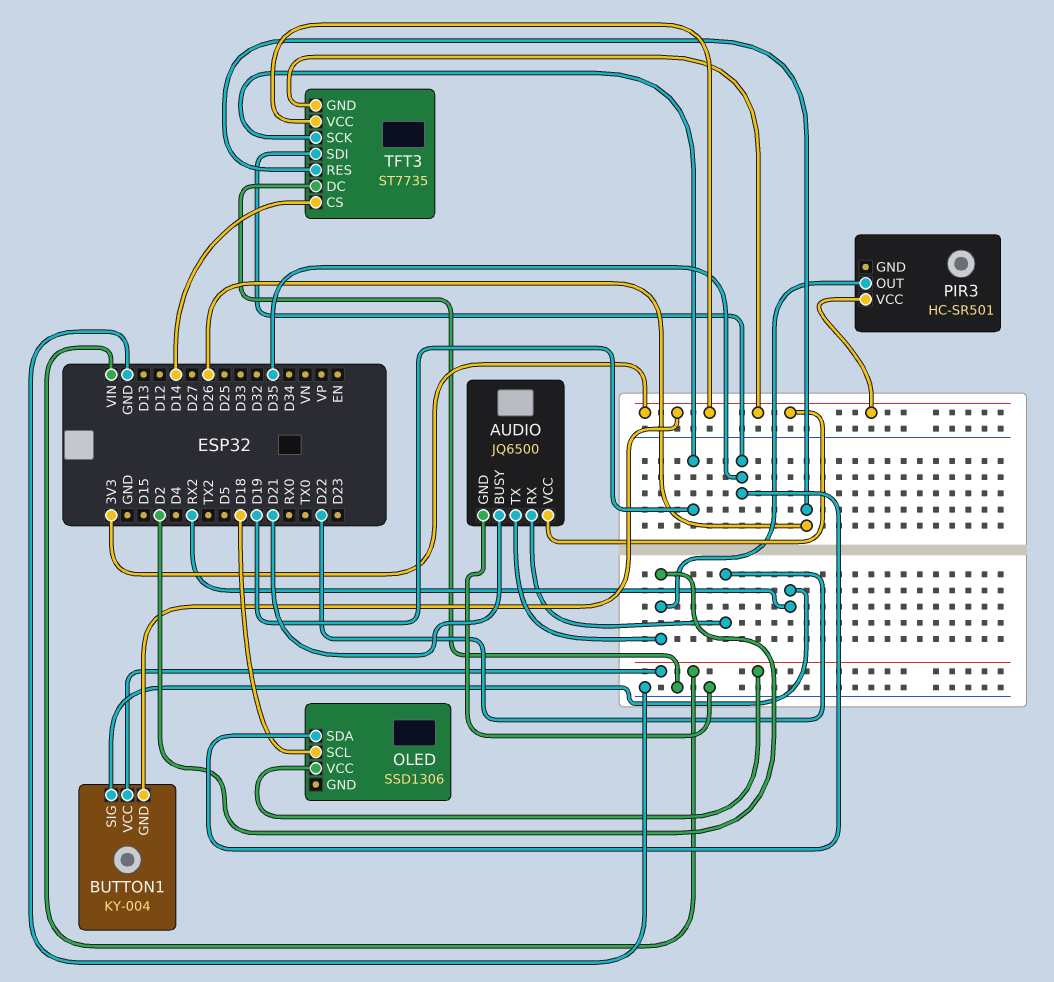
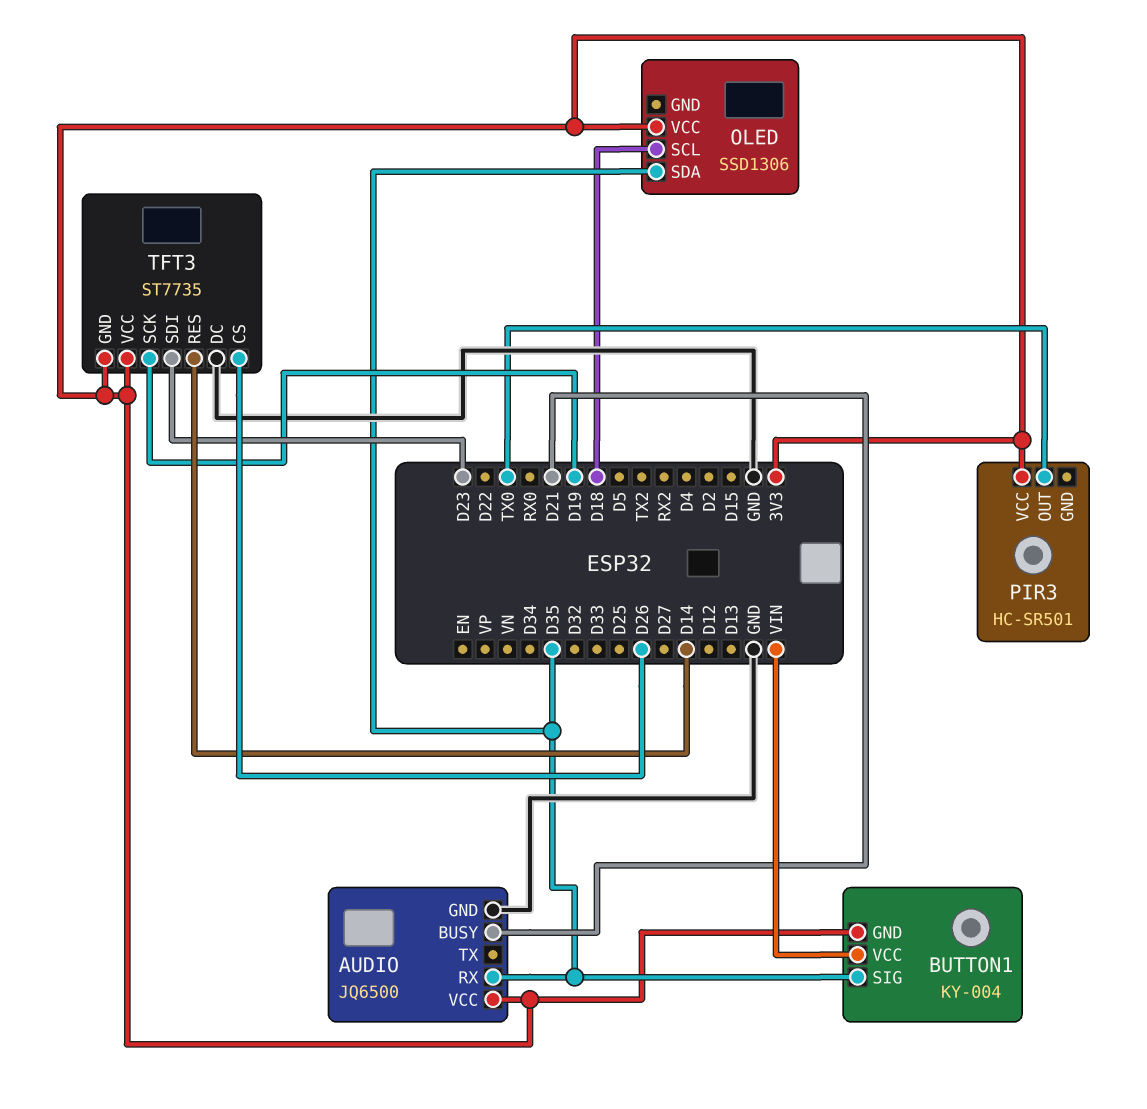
AUDIO pin RX: D22 -> D35
AUDIO pin TX: D2 -> none
BUTTON1 pin SIG: RX2 -> D35
OLED pin VCC: VIN -> 3V3
PIR3 pin OUT: D2 -> TX0
TFT3 pin CS: D14 -> D26
TFT3 pin RES: D26 -> D14
TFT3 pin SDI: D35 -> D23

